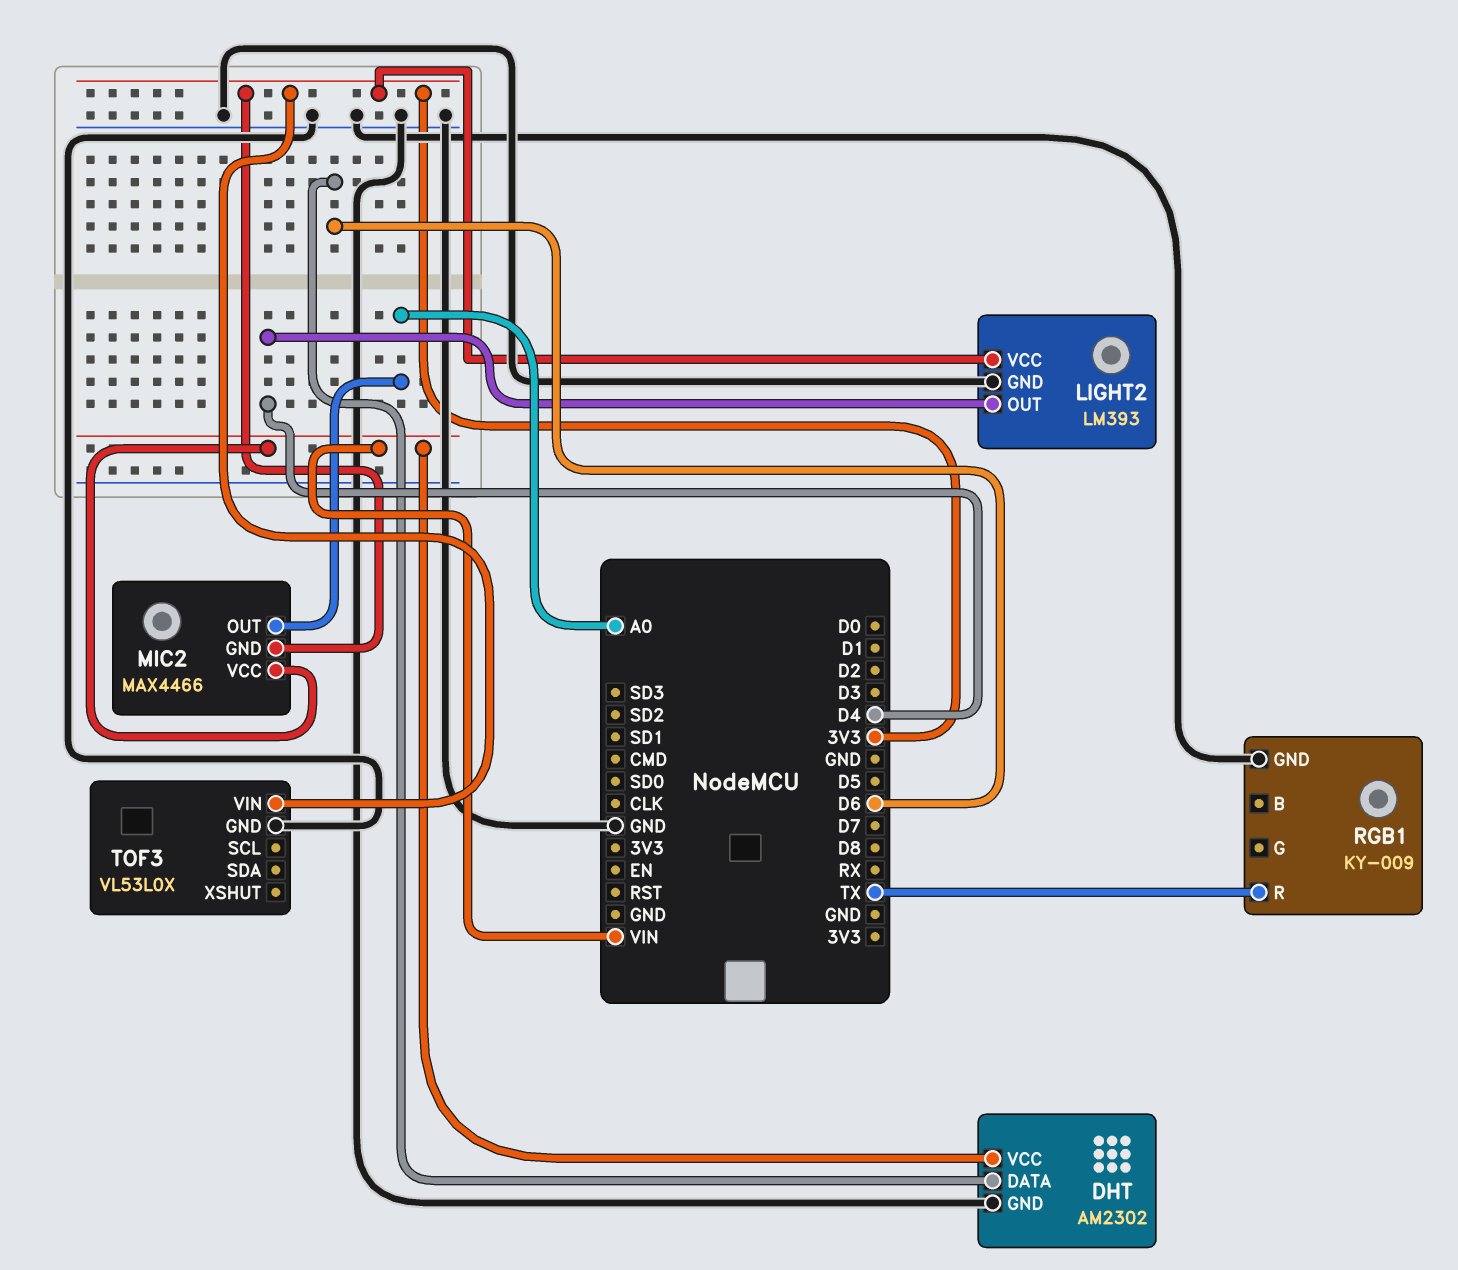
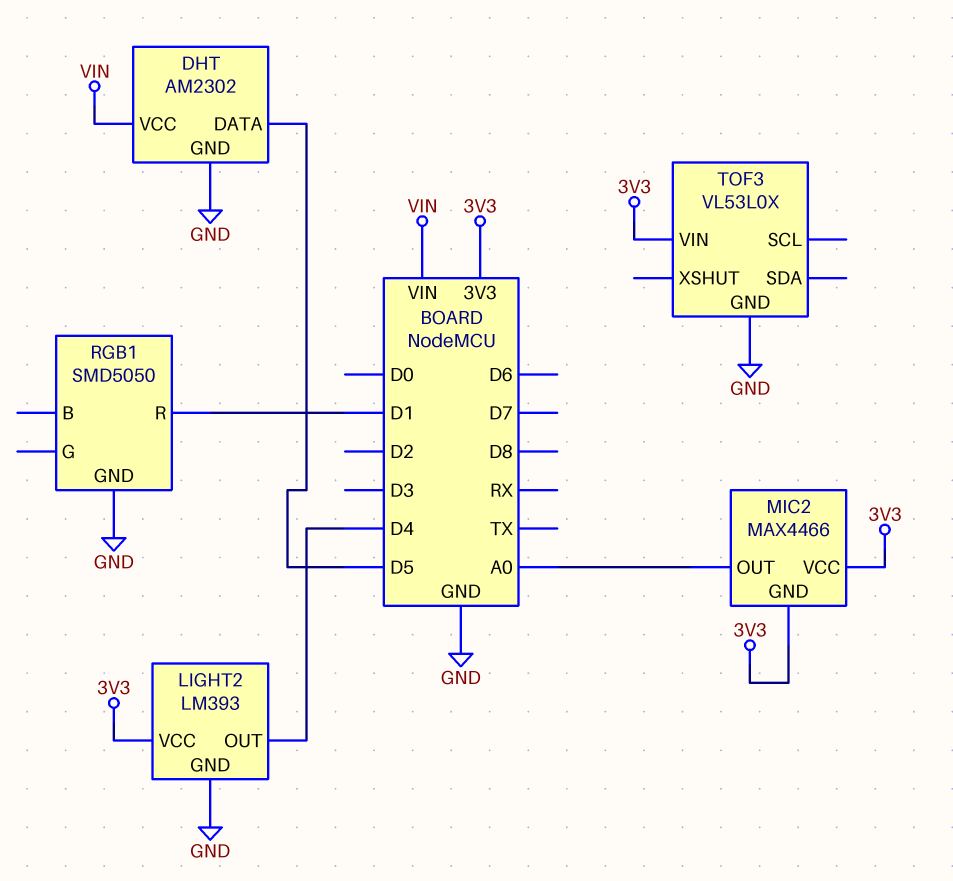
DHT pin DATA: D6 -> D5
MIC2 pin VCC: VIN -> 3V3
RGB1: KY-009 -> SMD5050
RGB1 pin R: TX -> D1

